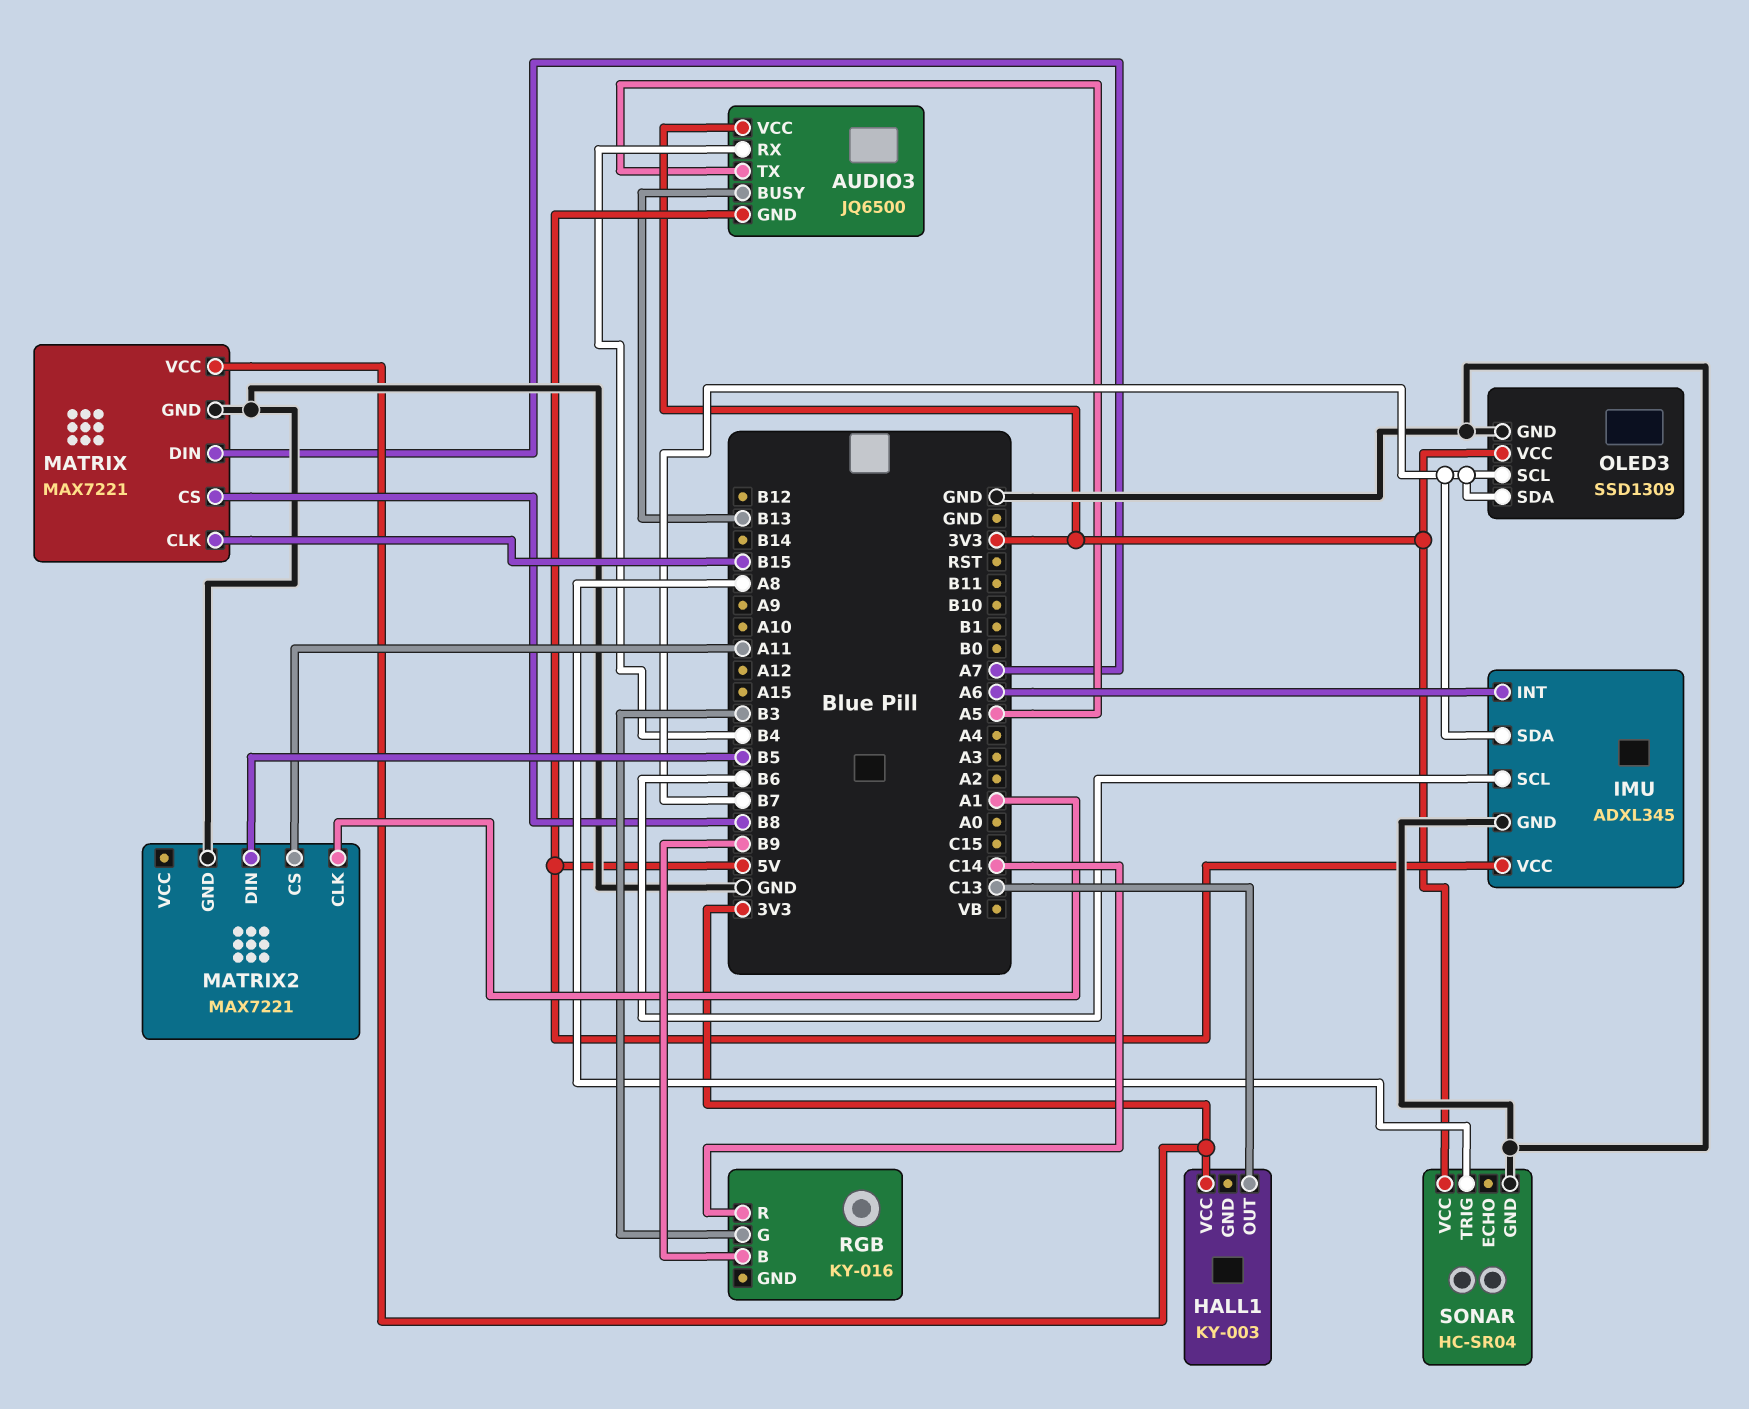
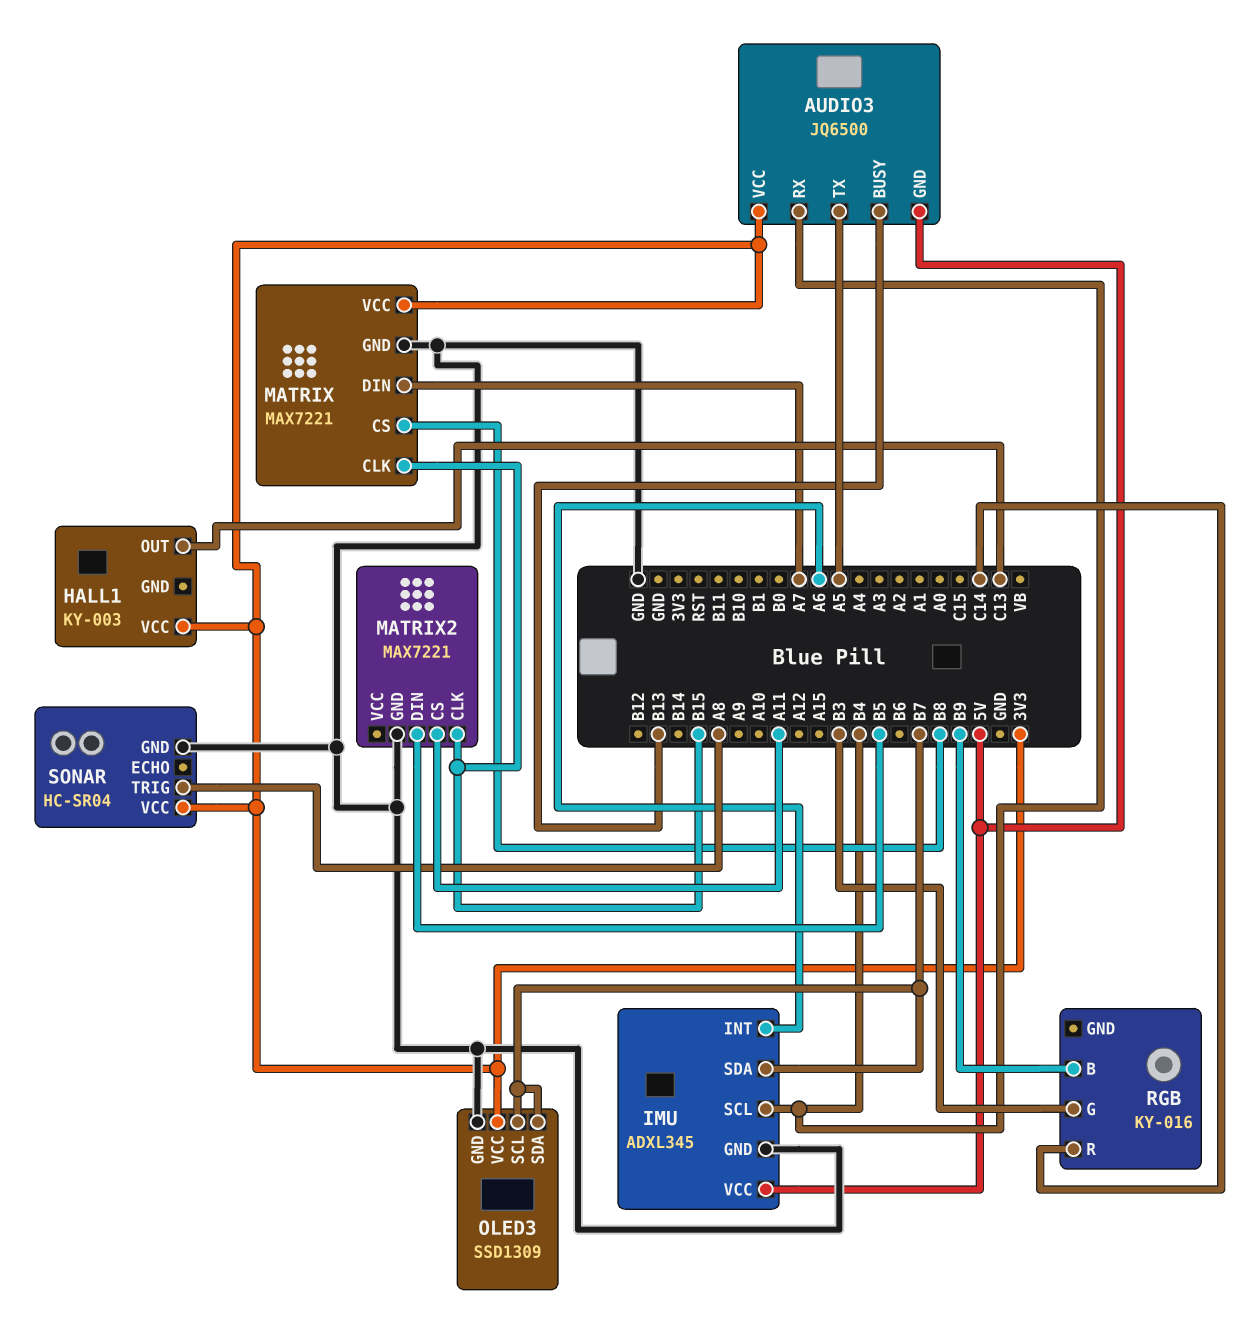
IMU pin SCL: B6 -> B4
MATRIX2 pin CLK: A1 -> B15

